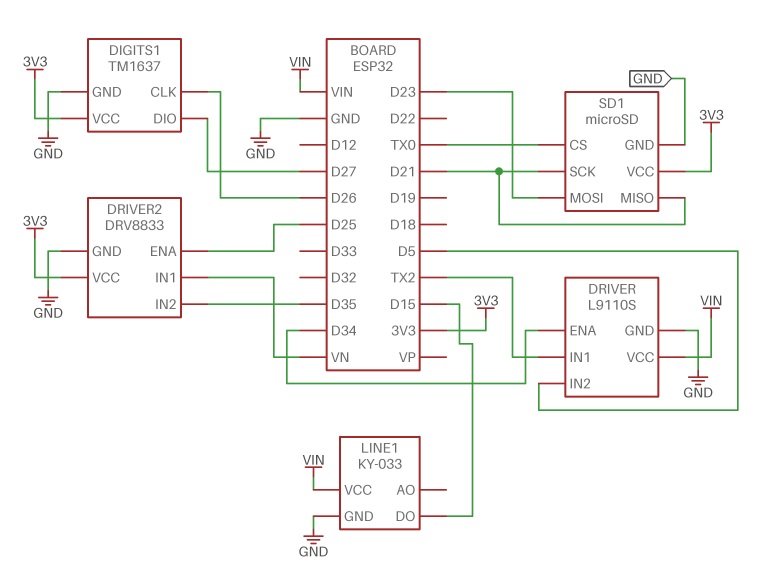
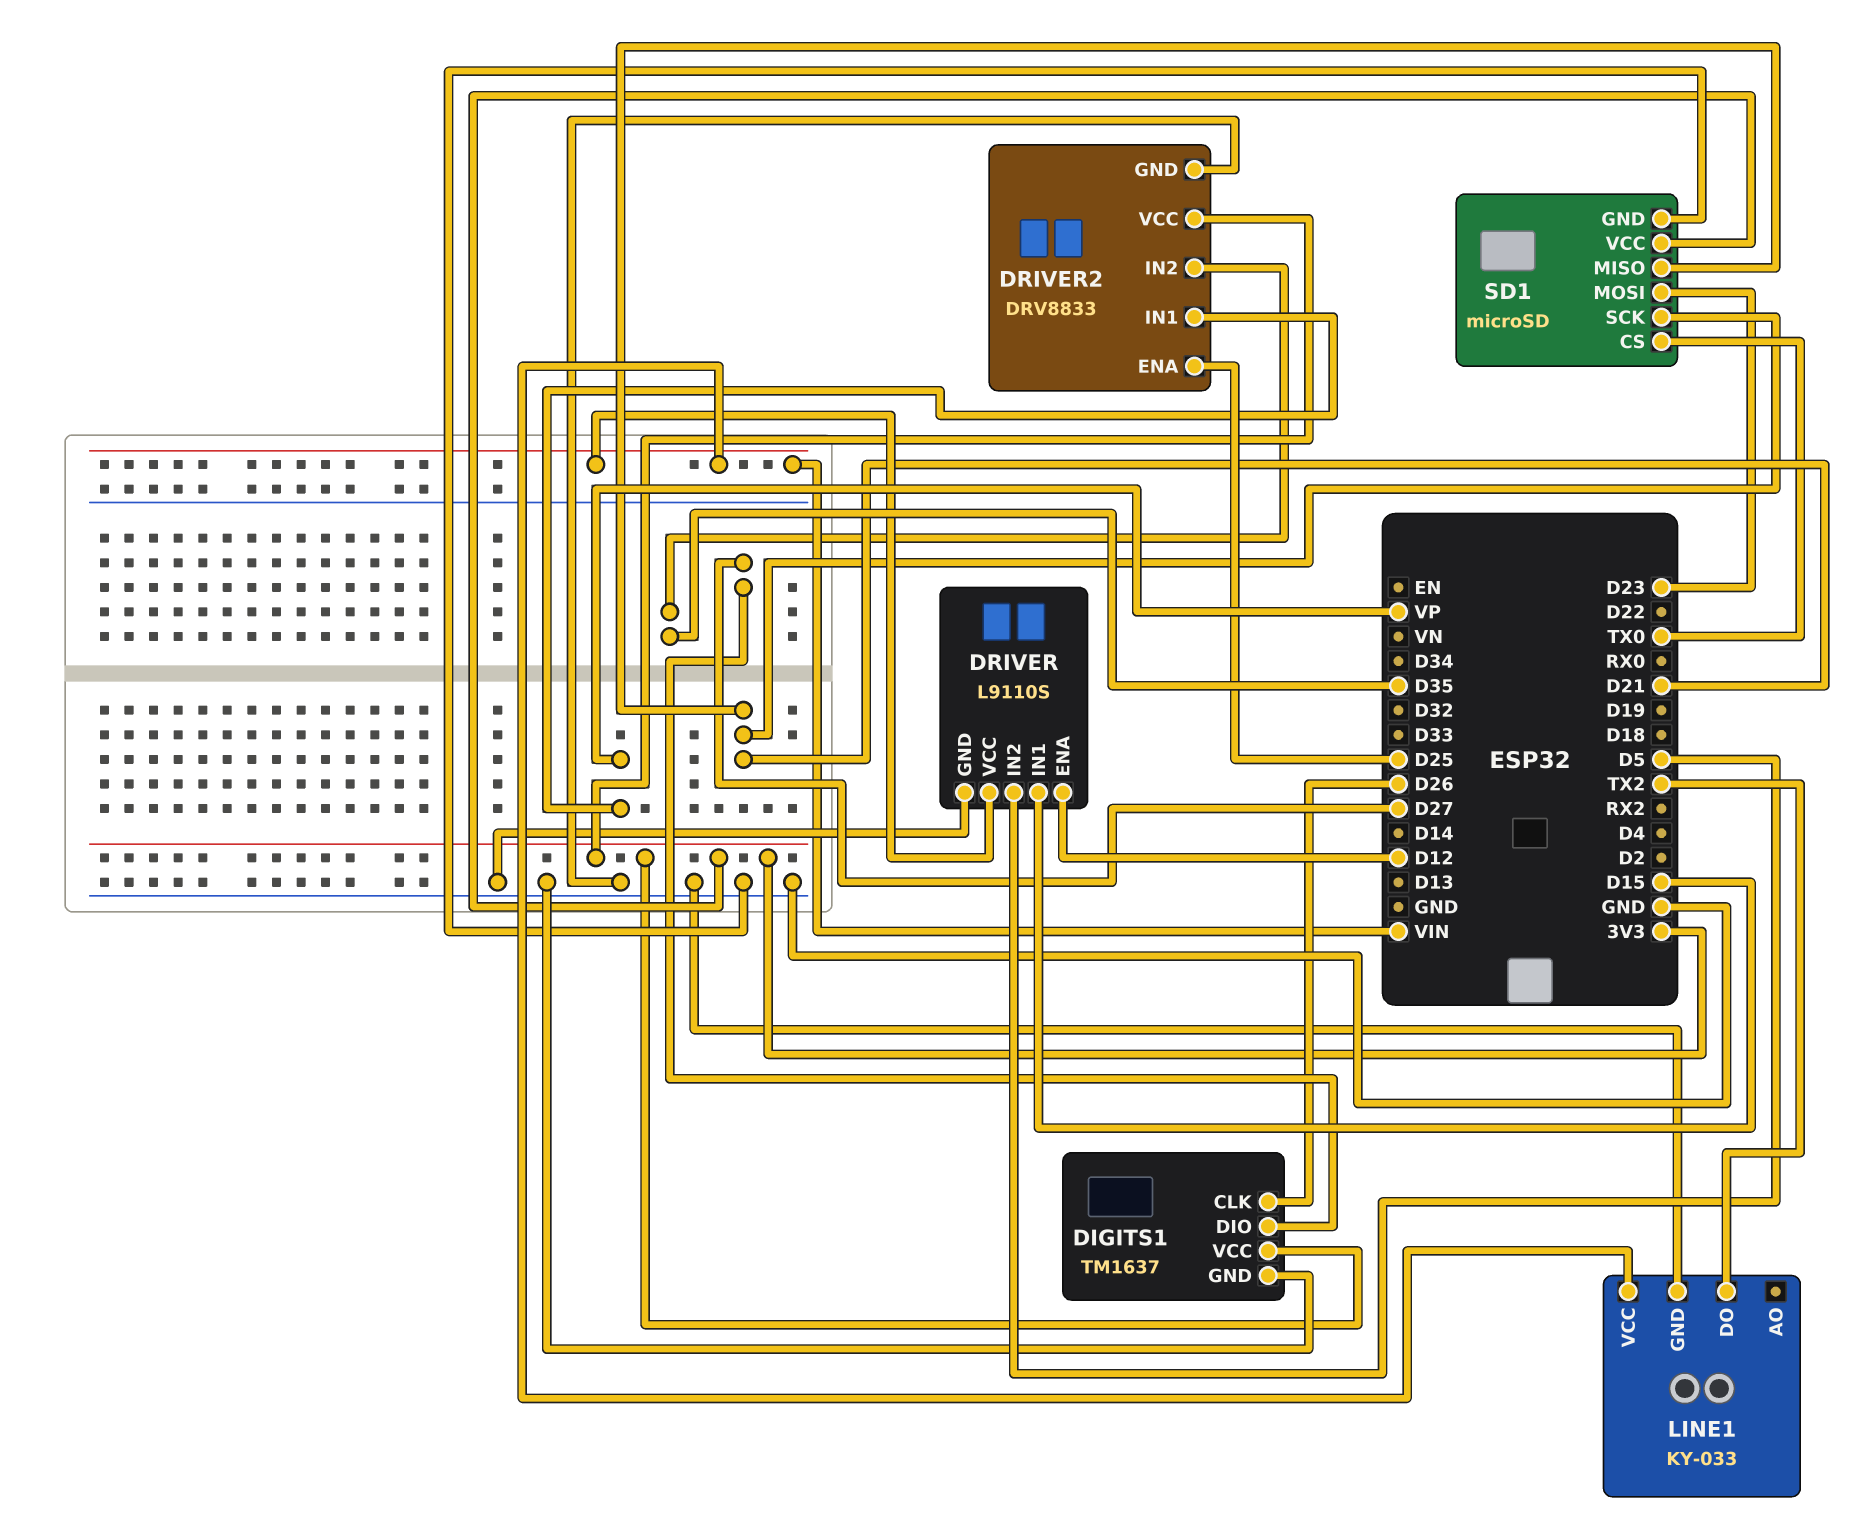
DRIVER pin ENA: D34 -> D12
DRIVER pin IN1: TX2 -> D15
DRIVER2 pin IN1: VN -> VP
LINE1 pin DO: D15 -> TX2

